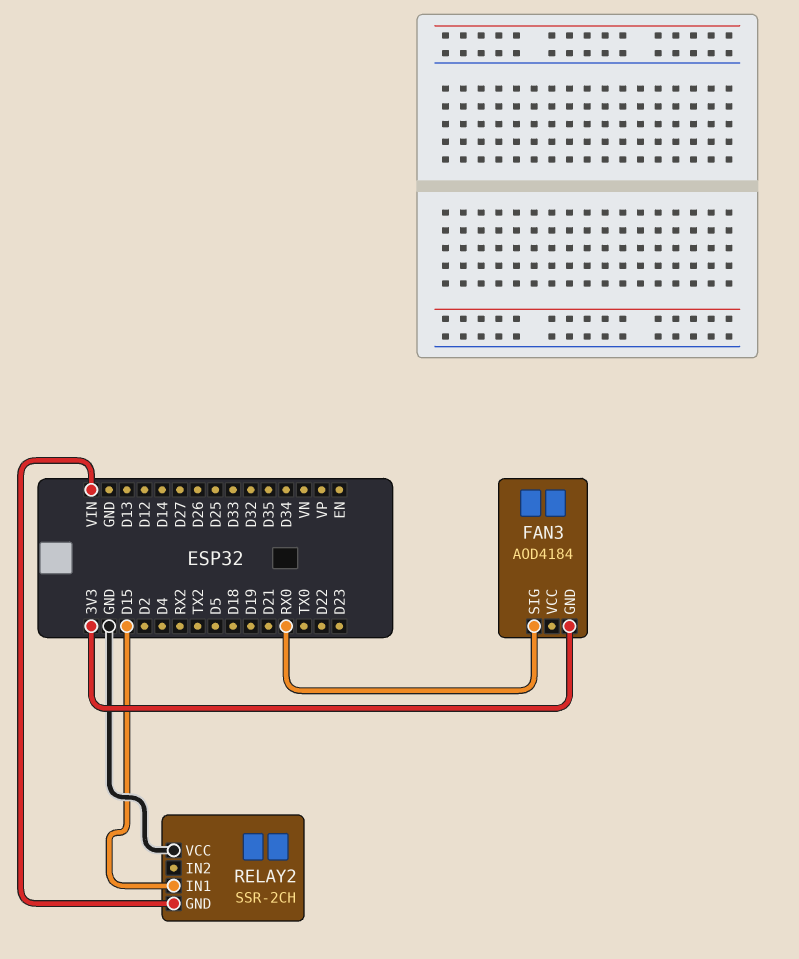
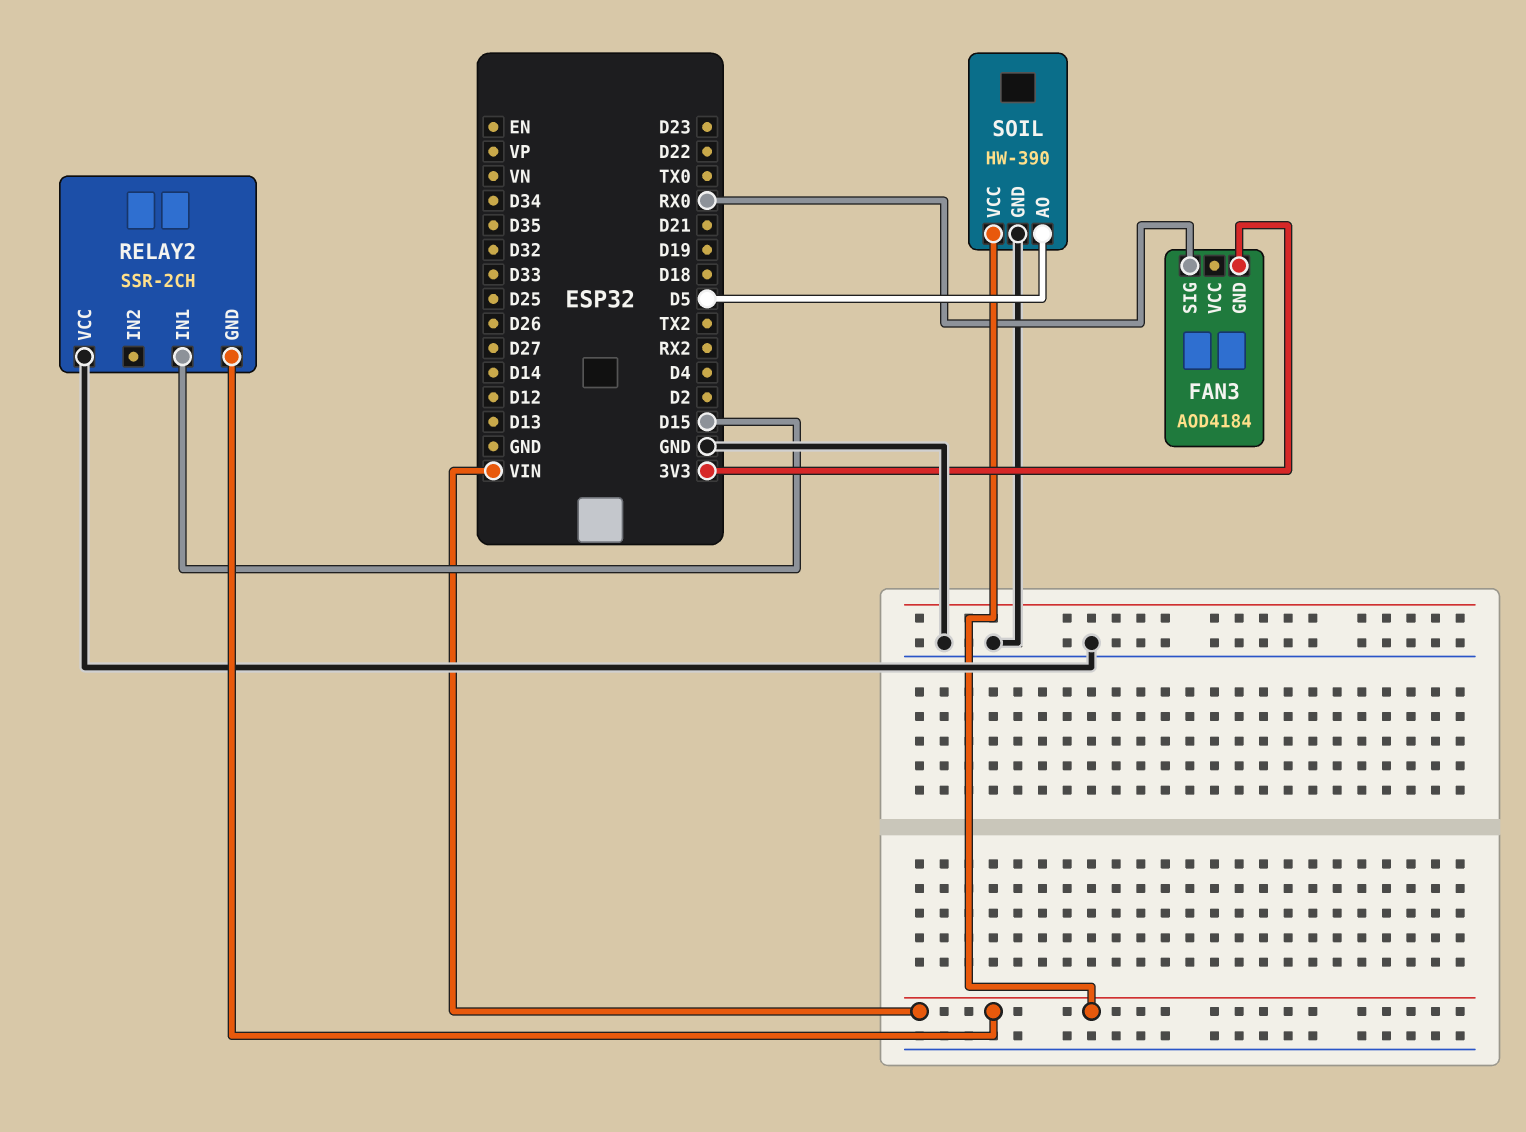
SOIL: none -> HW-390
SOIL pin AO: none -> D5
SOIL pin GND: none -> GND
SOIL pin VCC: none -> VIN

